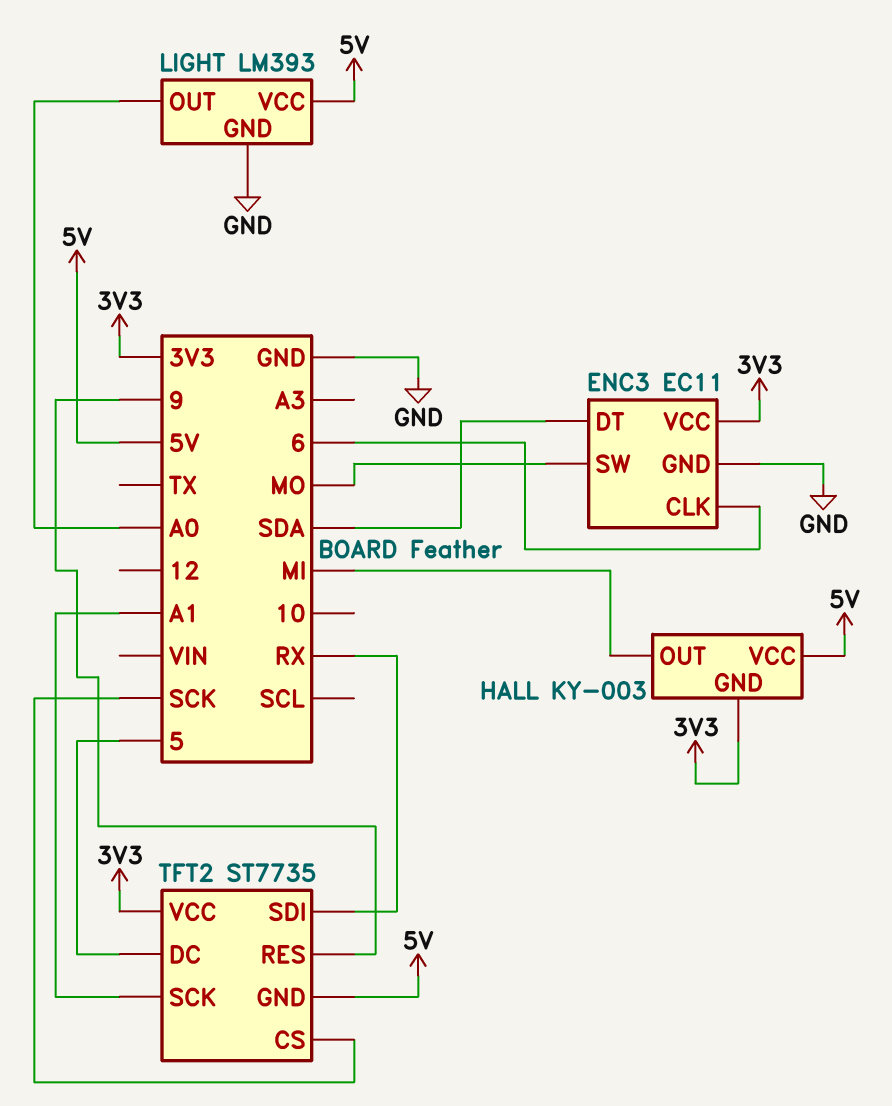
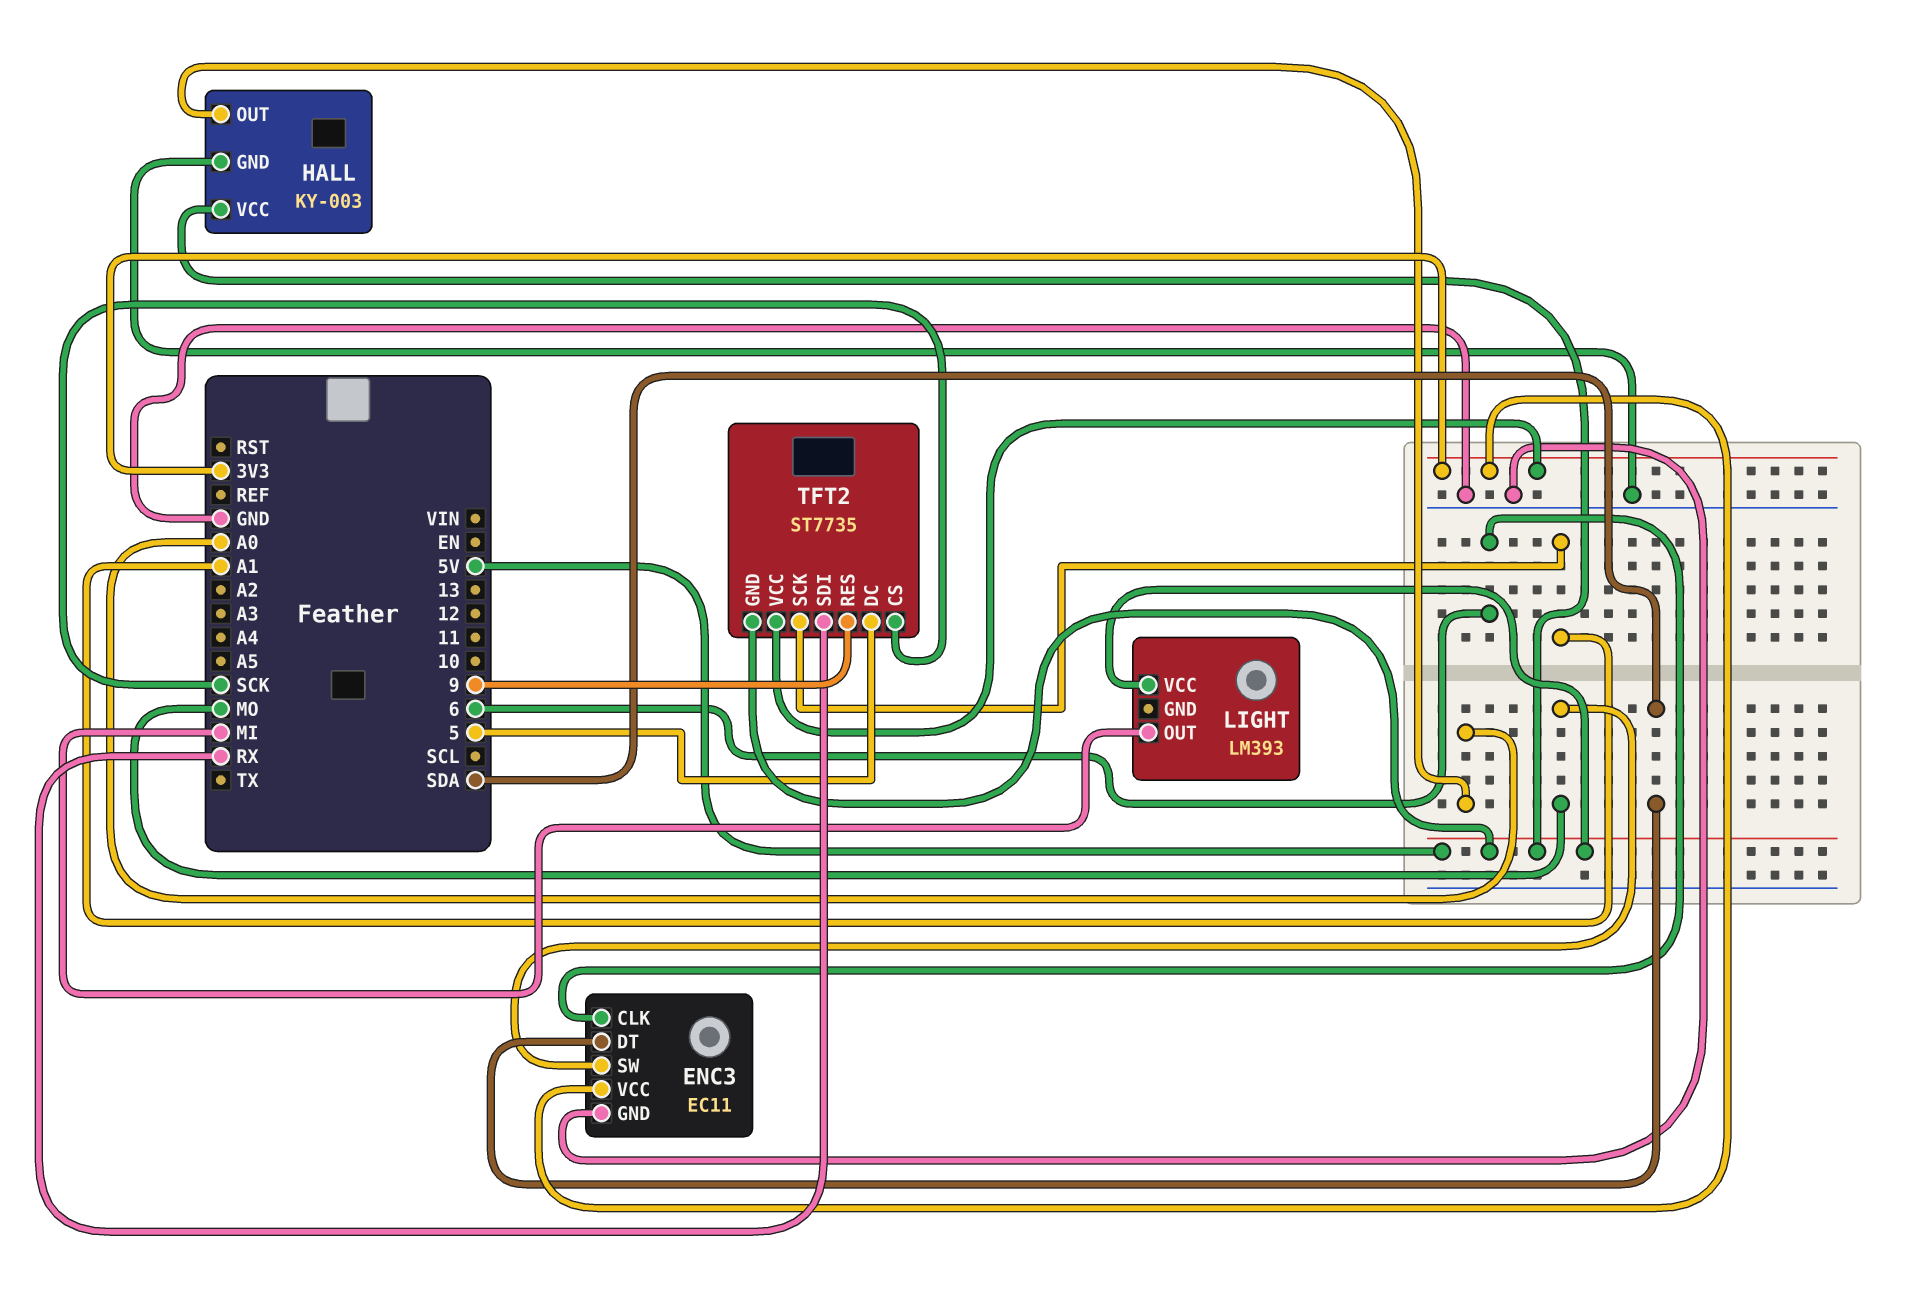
HALL pin GND: 3V3 -> GND
HALL pin OUT: MI -> A0
LIGHT pin GND: GND -> none
LIGHT pin OUT: A0 -> MI

